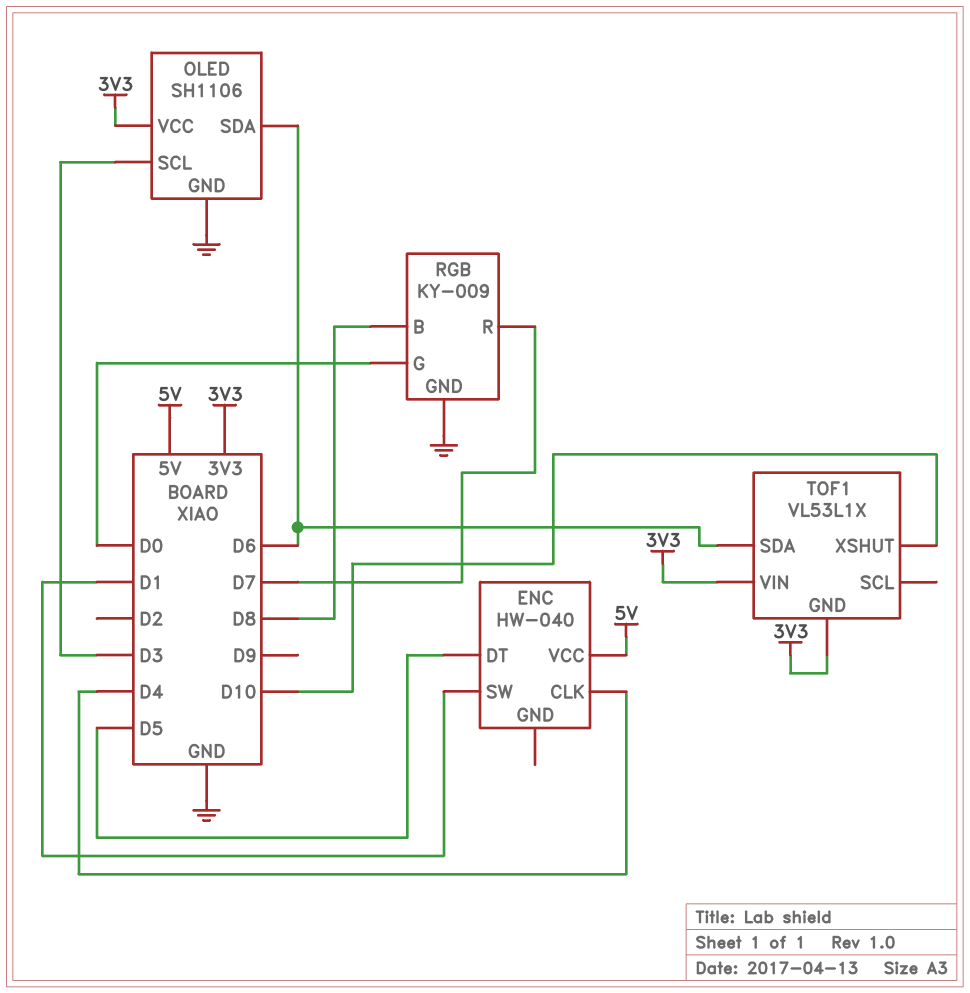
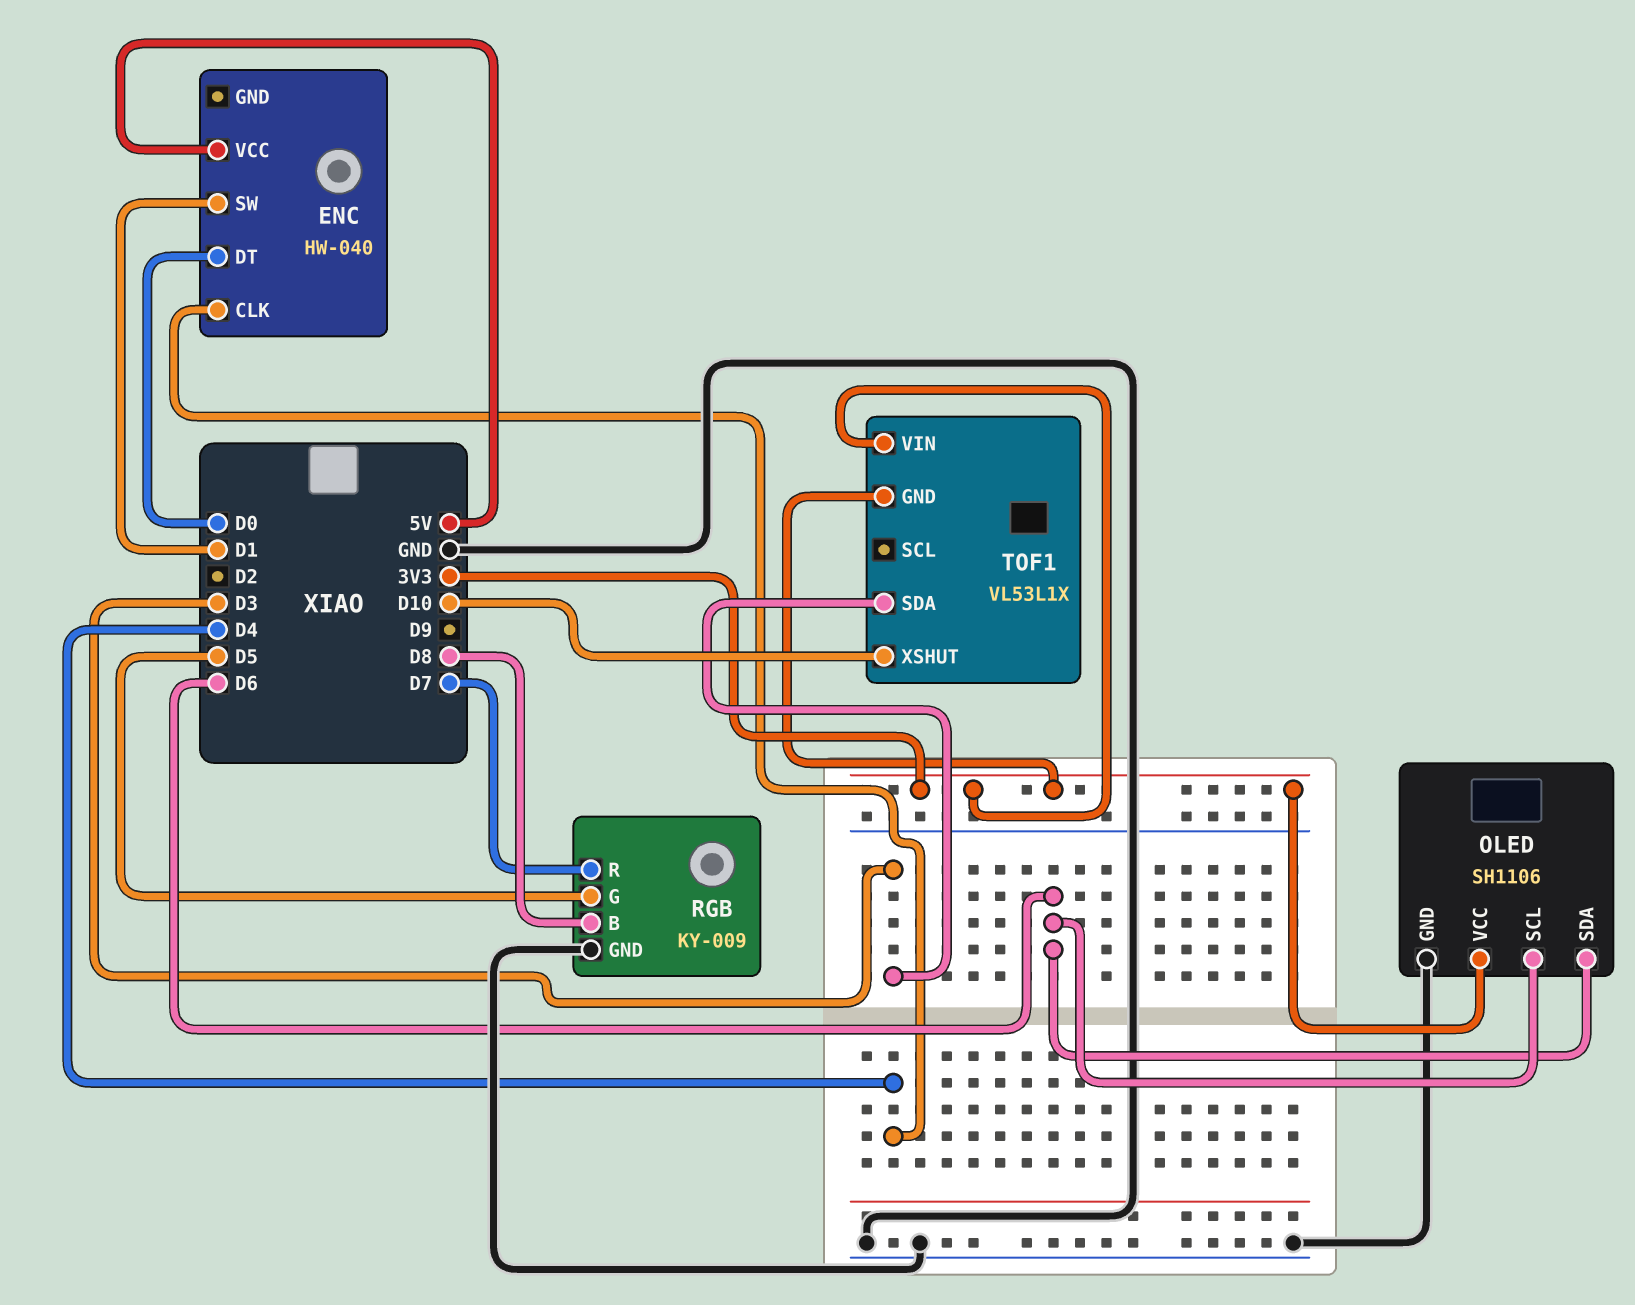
ENC pin DT: D5 -> D0
OLED pin SCL: D3 -> D6
RGB pin G: D0 -> D5
TOF1 pin SDA: D6 -> D3

